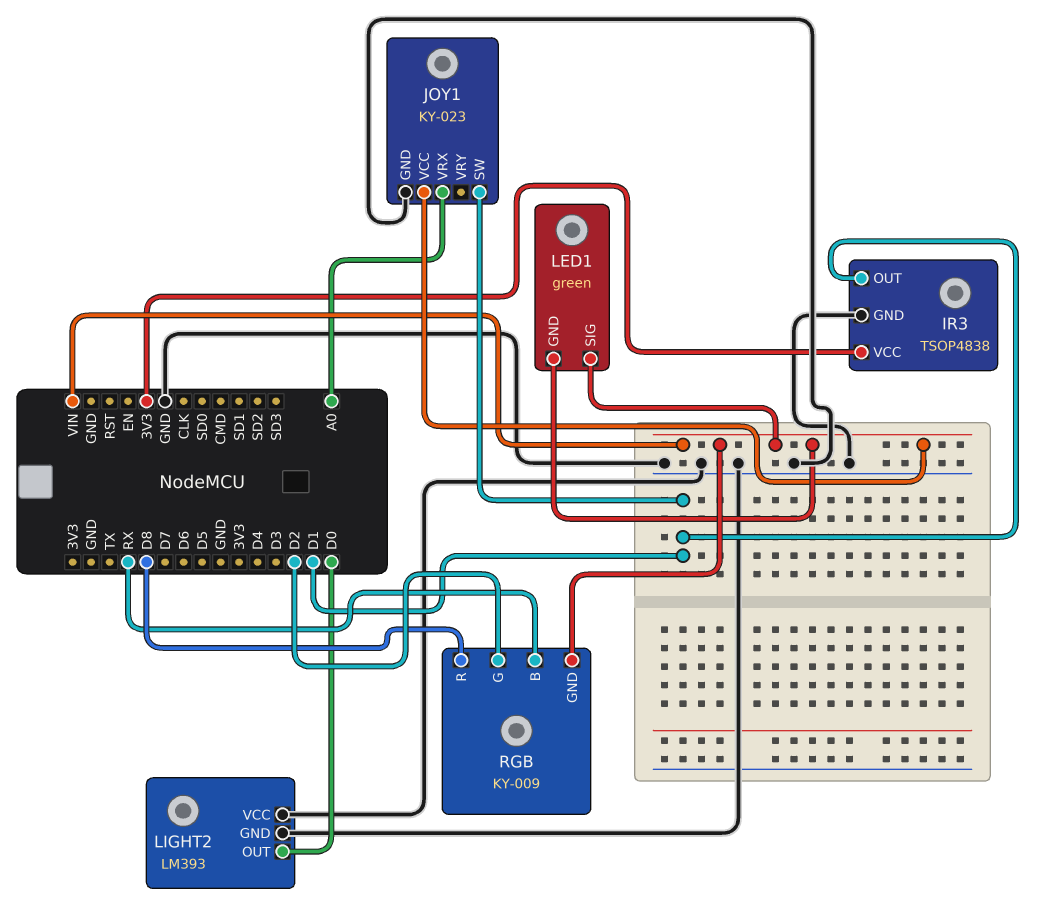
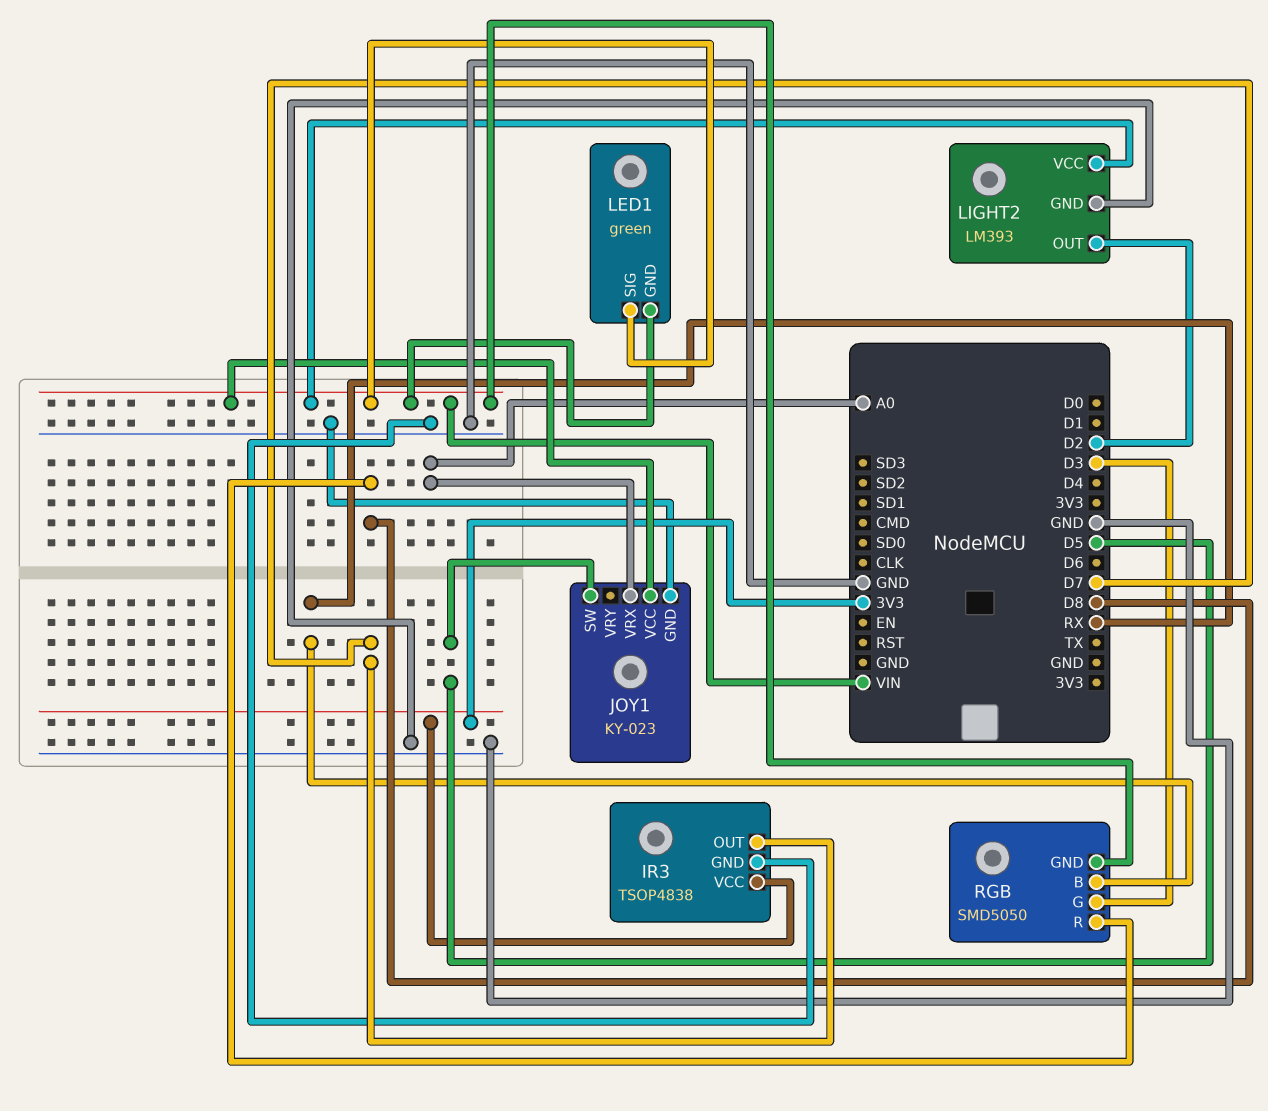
IR3 pin OUT: D1 -> D7
JOY1 pin SW: D1 -> D5
LIGHT2 pin OUT: D0 -> D2
LIGHT2 pin VCC: GND -> VIN
RGB: KY-009 -> SMD5050
RGB pin G: D2 -> D3

